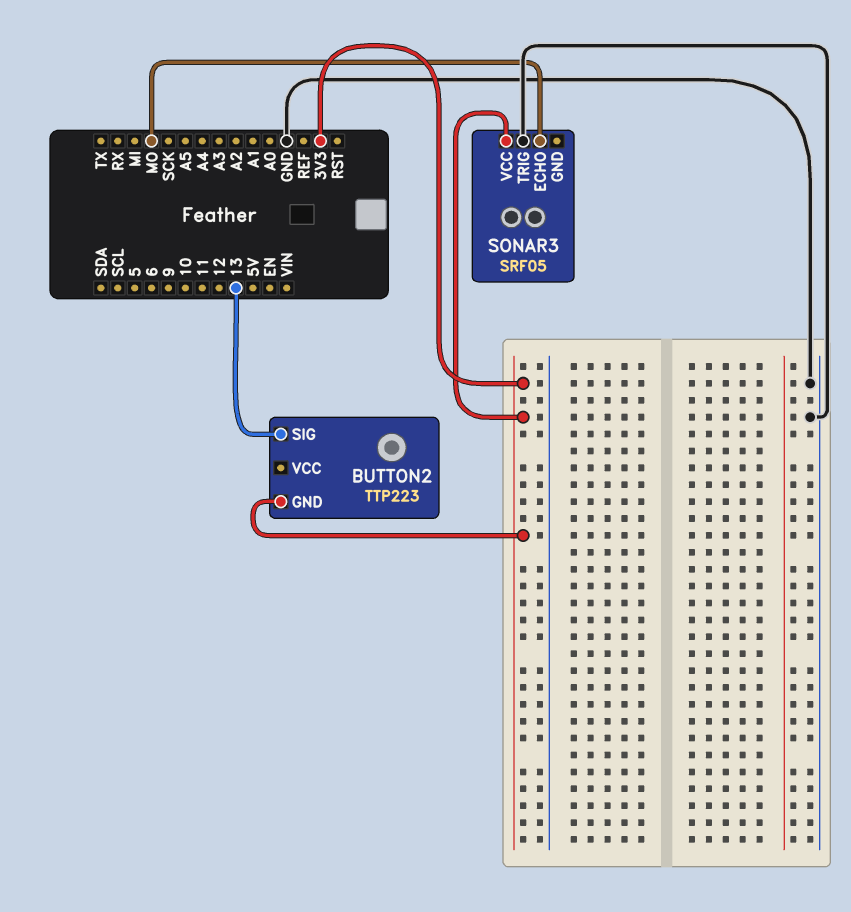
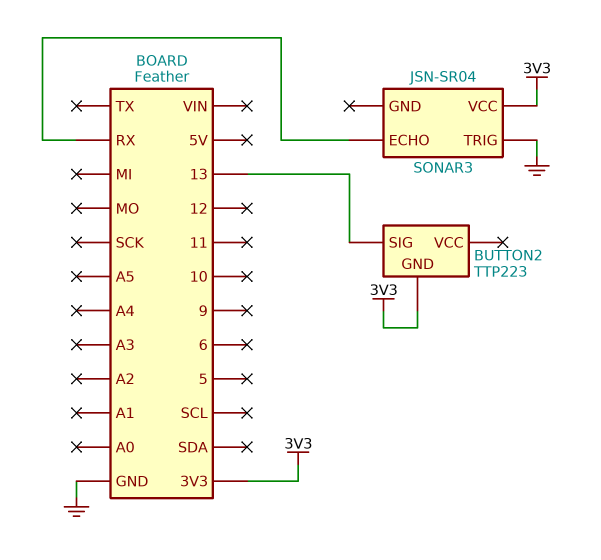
SONAR3: SRF05 -> JSN-SR04
SONAR3 pin ECHO: MO -> RX

